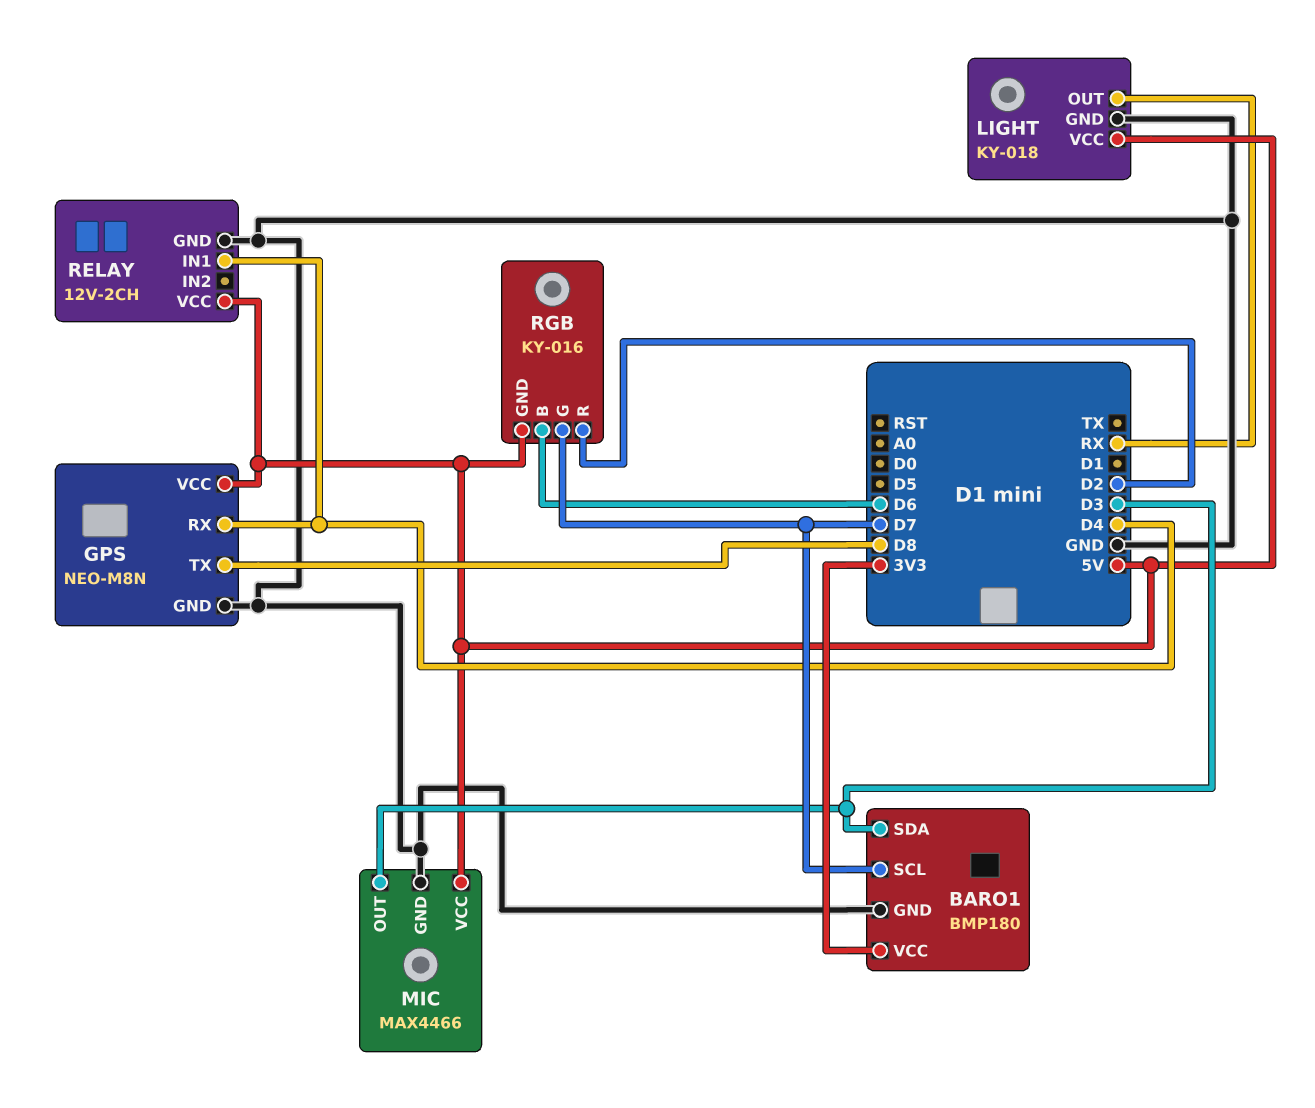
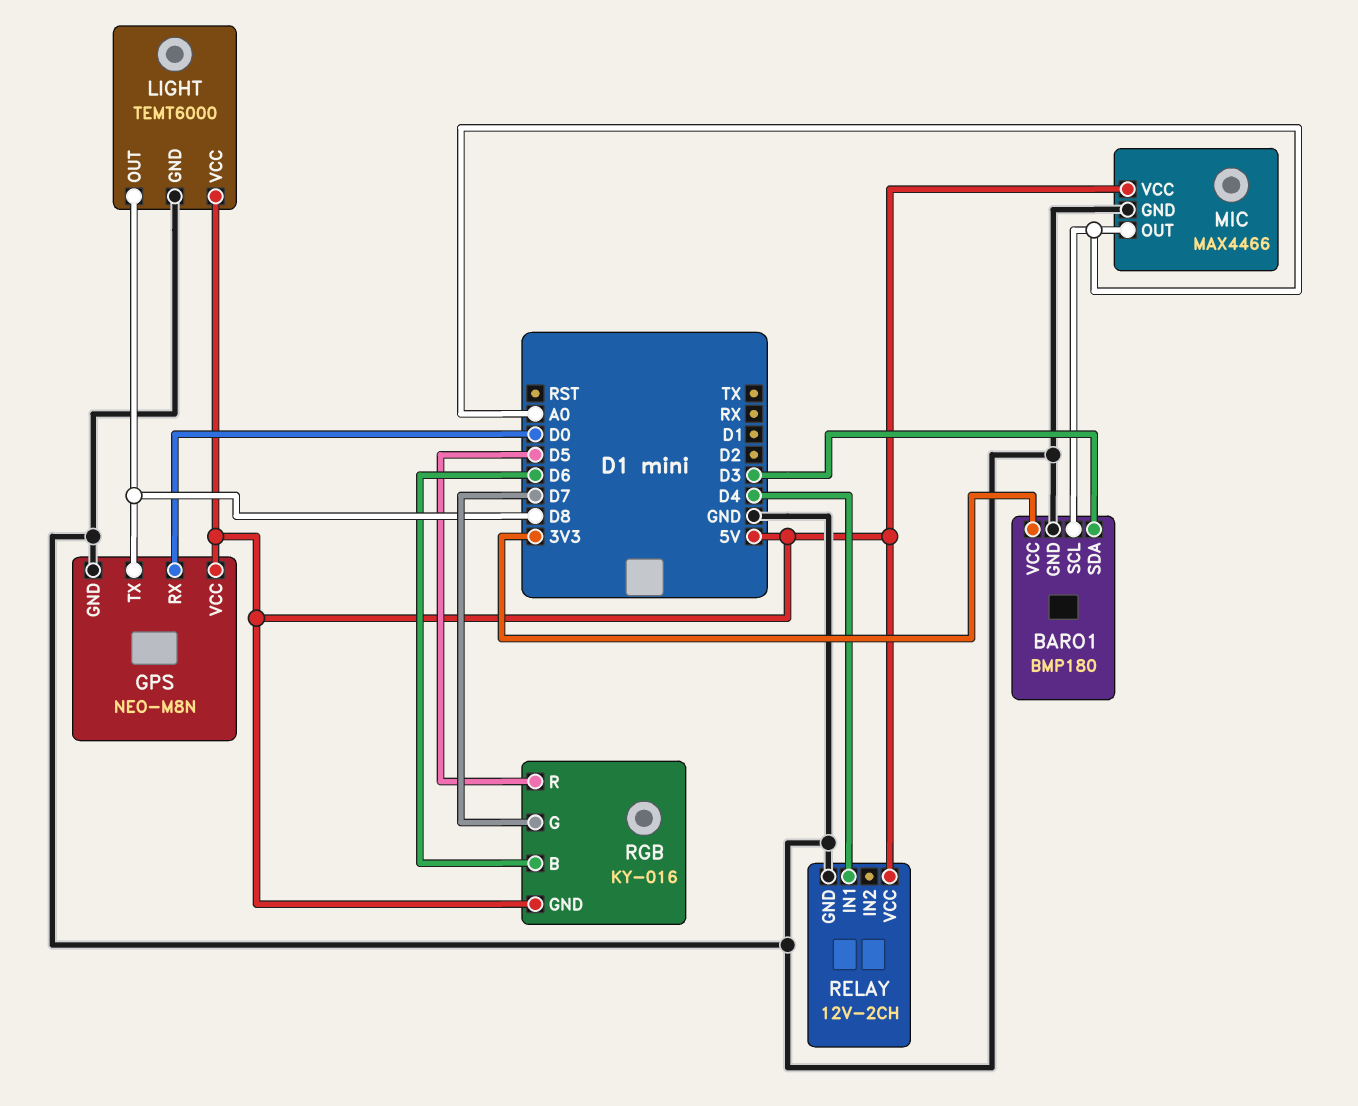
BARO1 pin SCL: D7 -> A0
GPS pin RX: D4 -> D0
LIGHT: KY-018 -> TEMT6000
LIGHT pin OUT: RX -> D8
MIC pin OUT: D3 -> A0
RGB pin R: D2 -> D5

